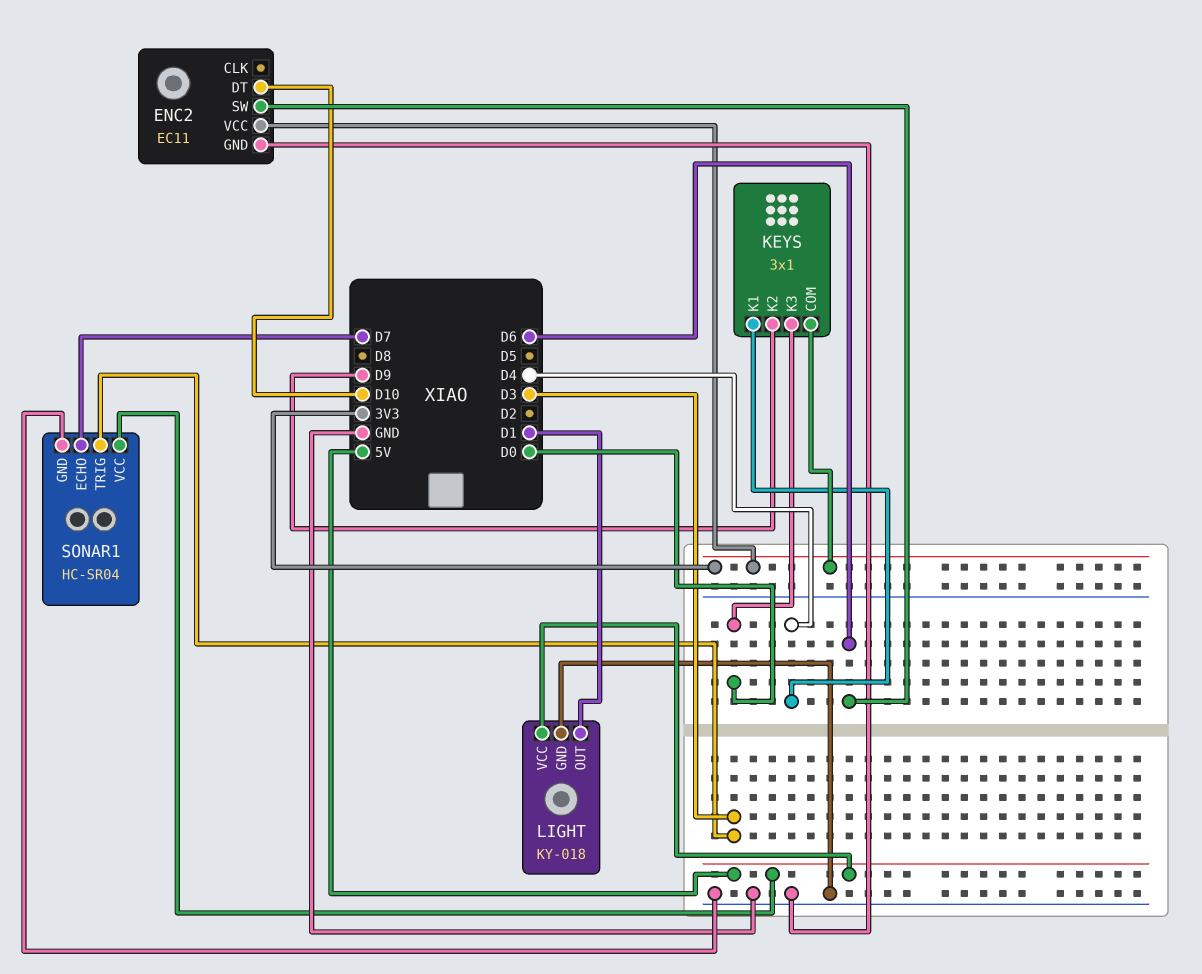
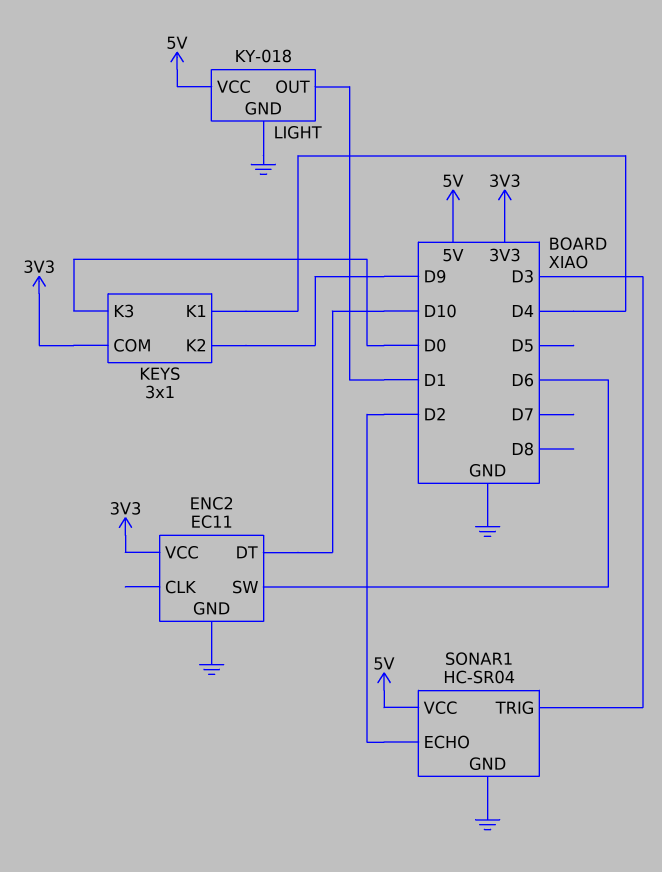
SONAR1 pin ECHO: D7 -> D2

